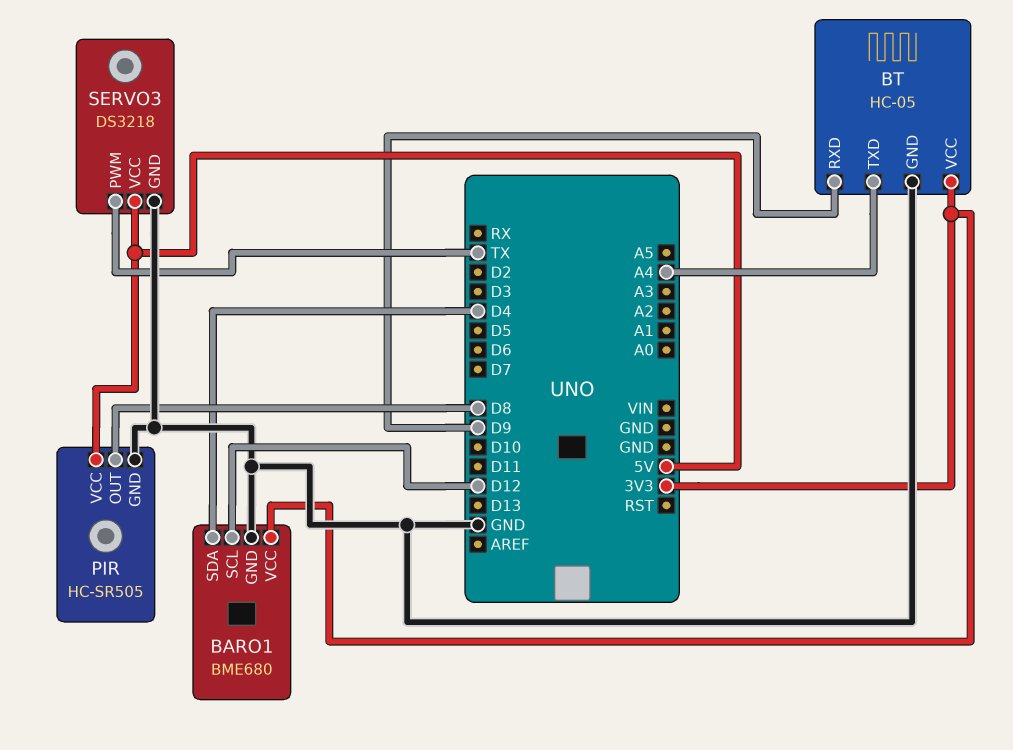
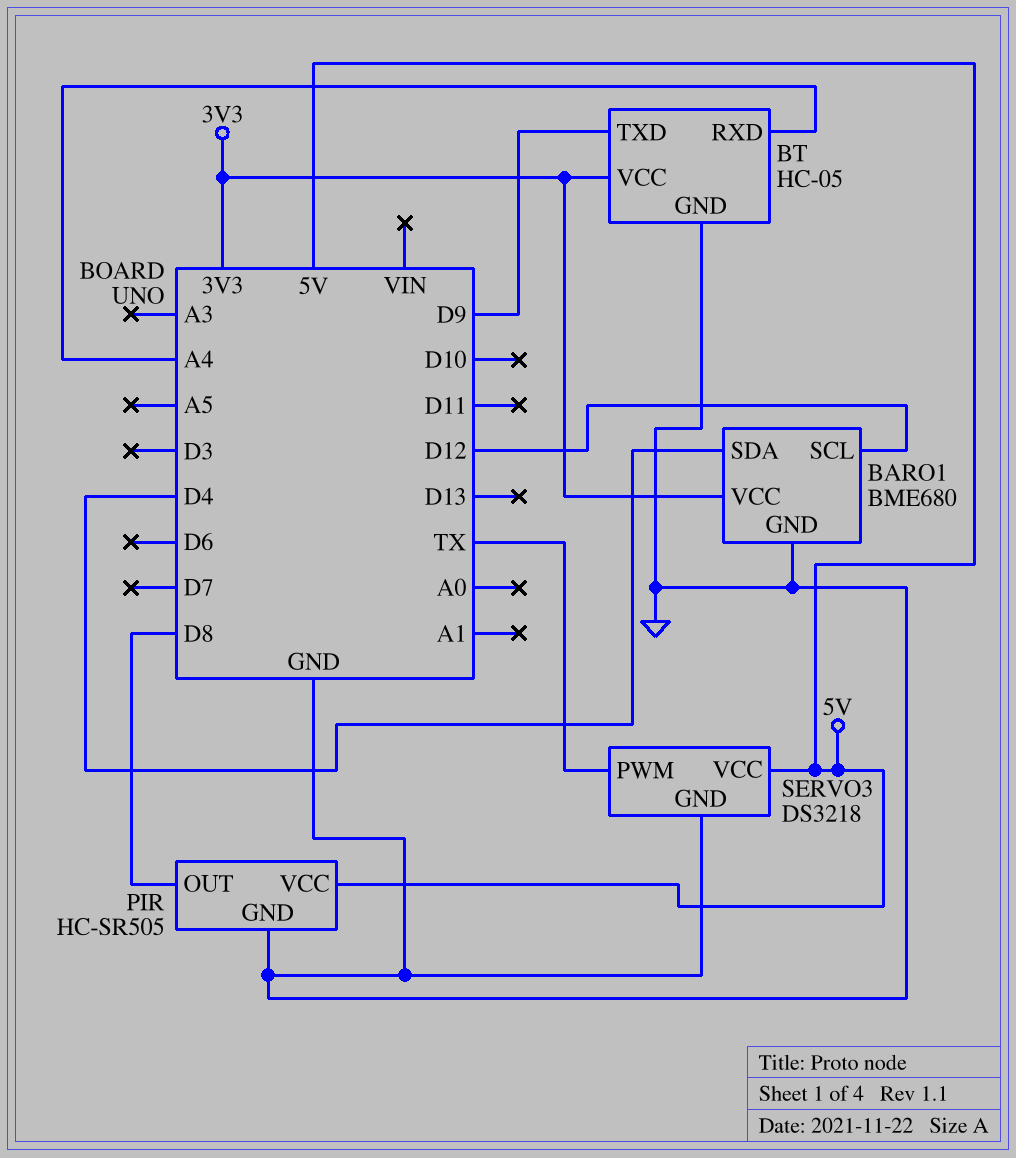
BT pin RXD: D9 -> A4
BT pin TXD: A4 -> D9

